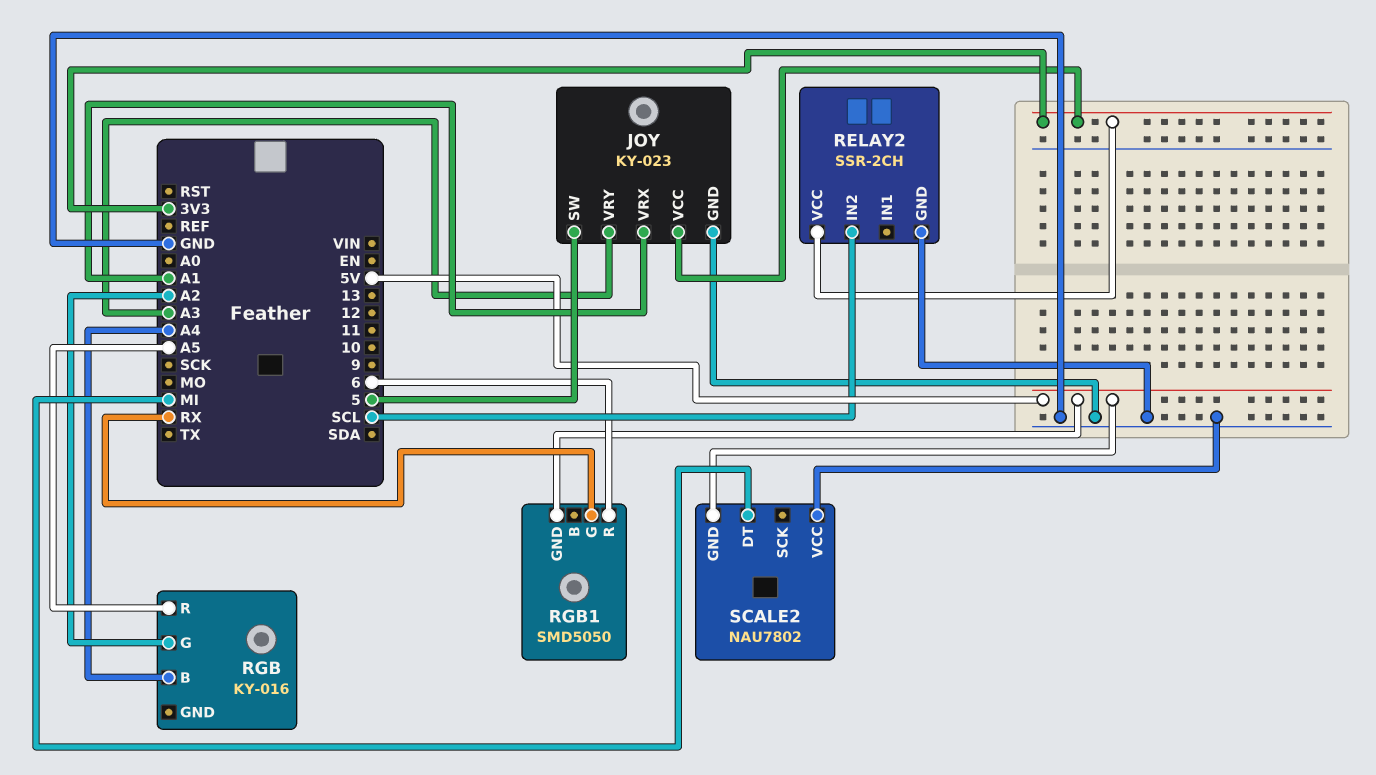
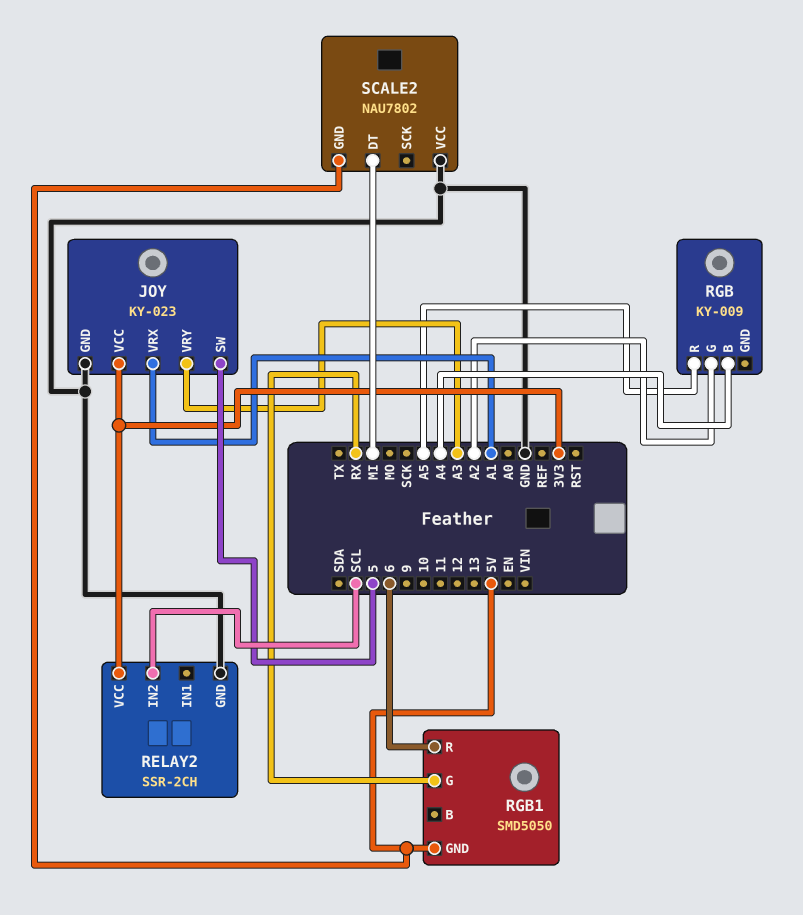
RGB: KY-016 -> KY-009

